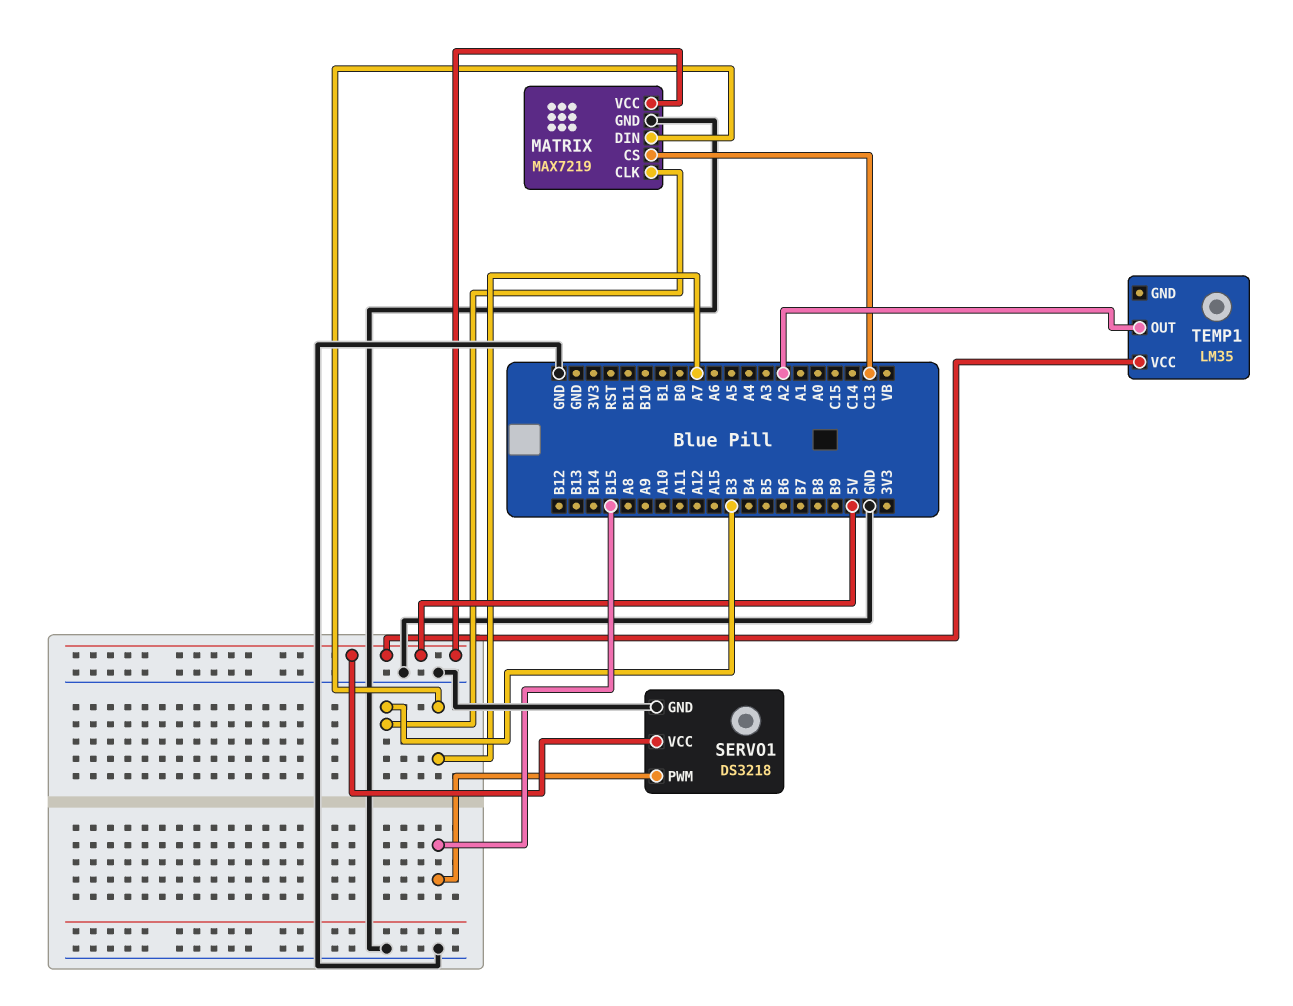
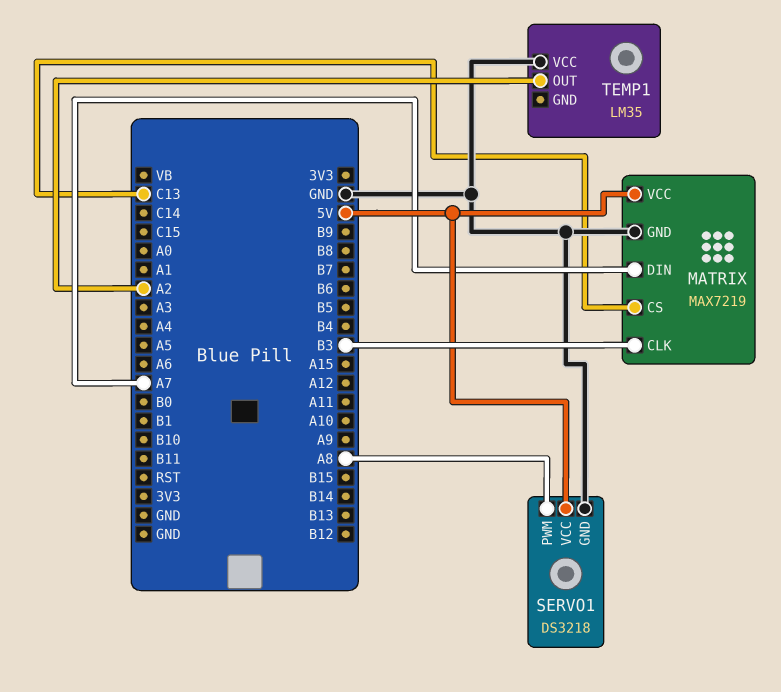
SERVO1 pin PWM: B15 -> A8
TEMP1 pin VCC: 5V -> GND

